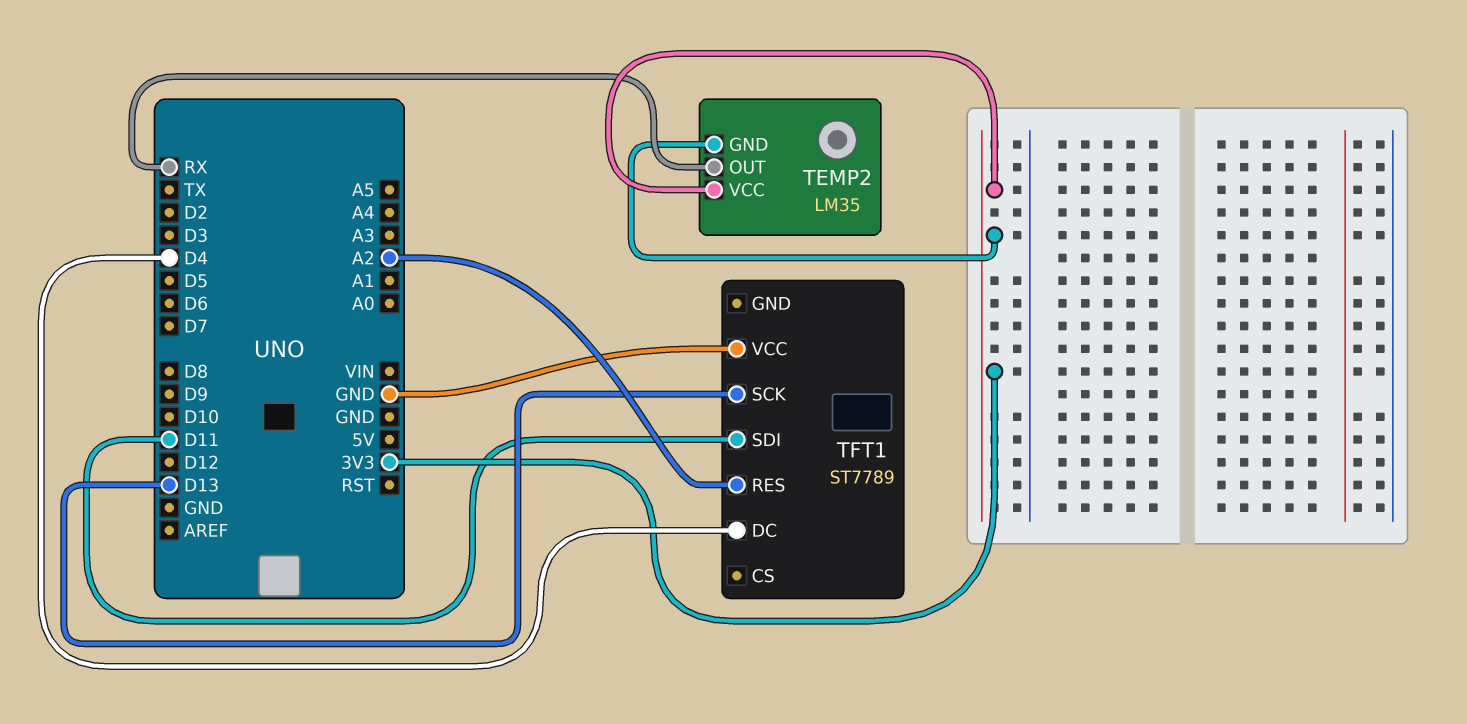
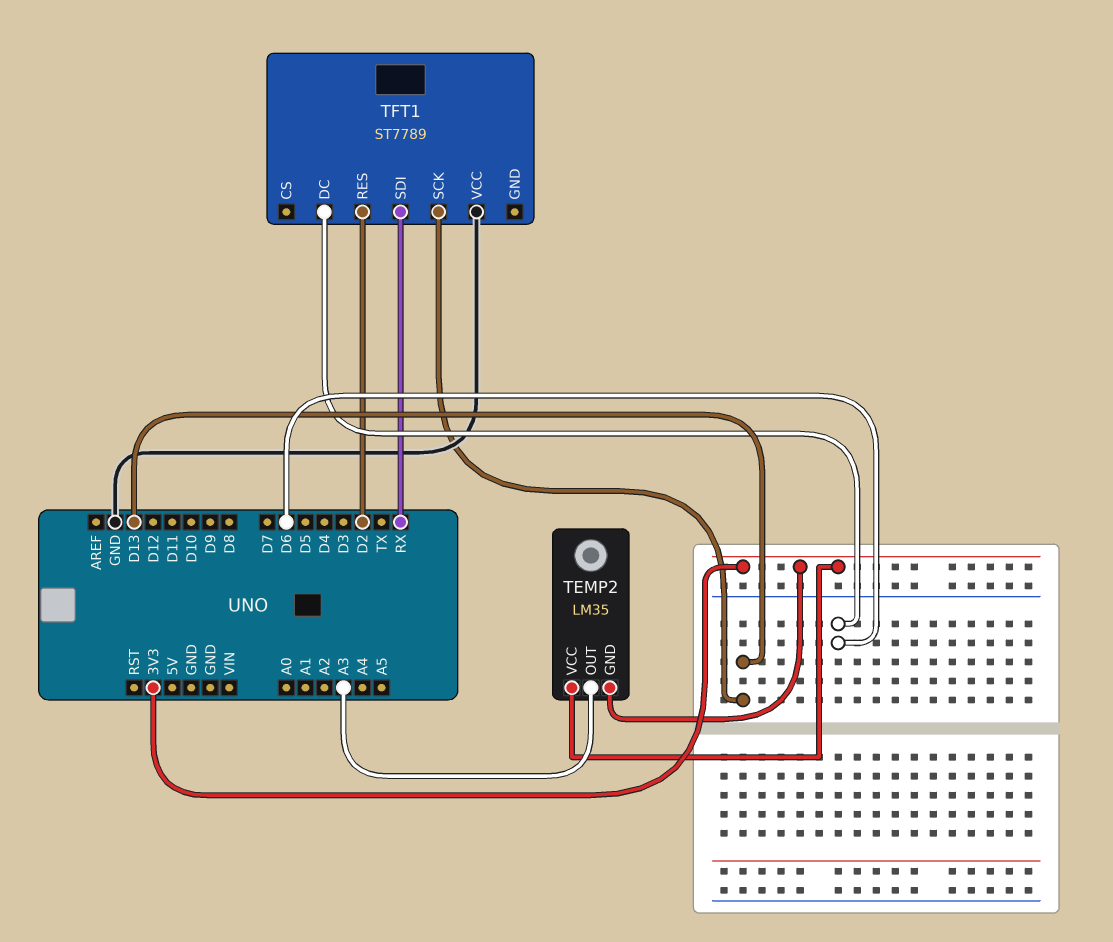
TEMP2 pin OUT: RX -> A3
TFT1 pin DC: D4 -> D6
TFT1 pin RES: A2 -> D2
TFT1 pin SDI: D11 -> RX

